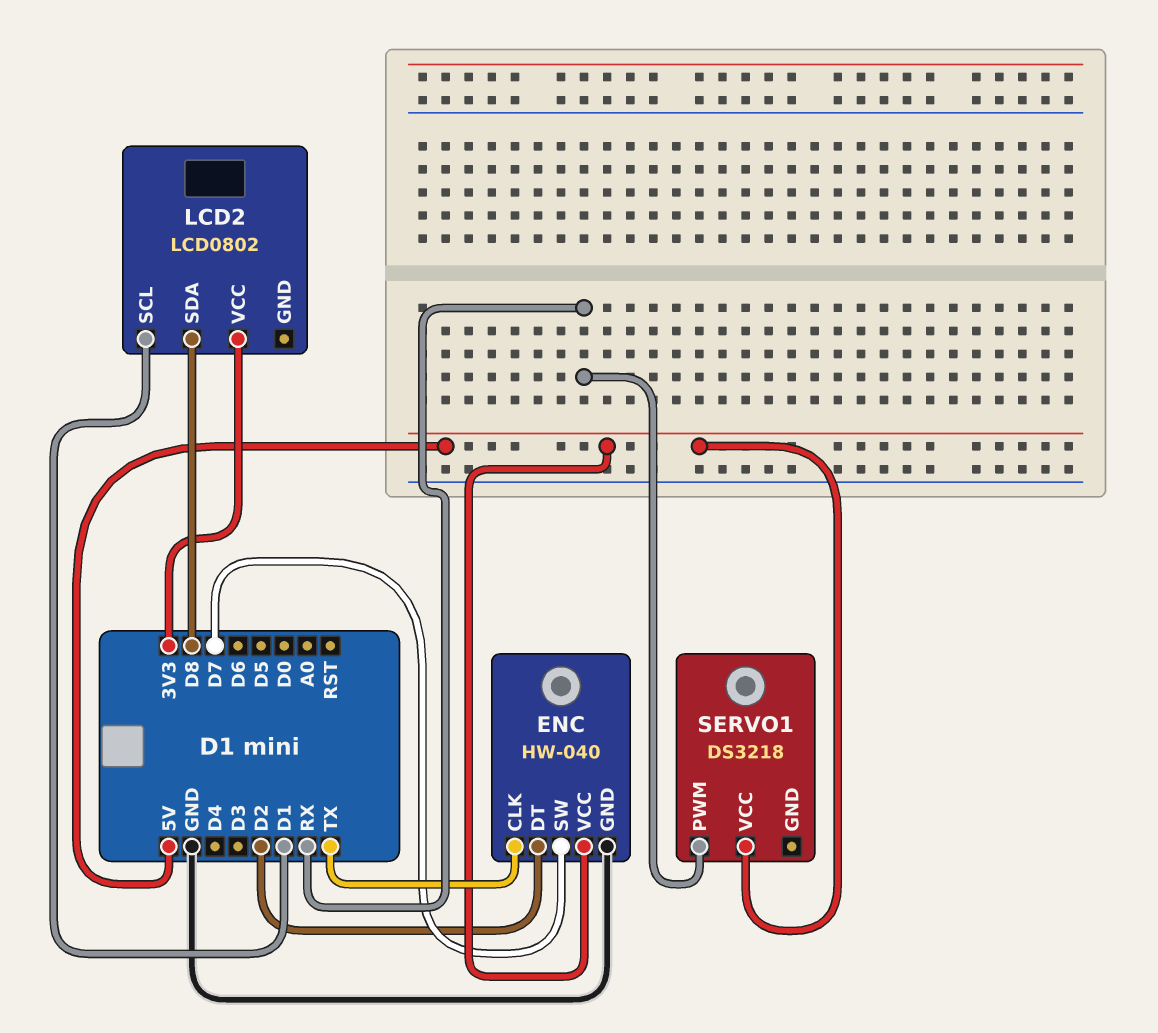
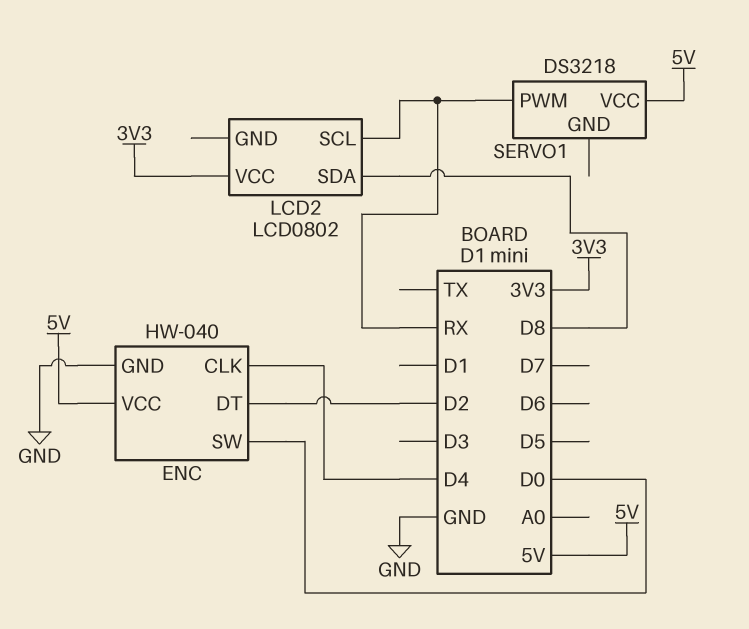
ENC pin CLK: TX -> D4
ENC pin SW: D7 -> D0
LCD2 pin SCL: D1 -> RX

